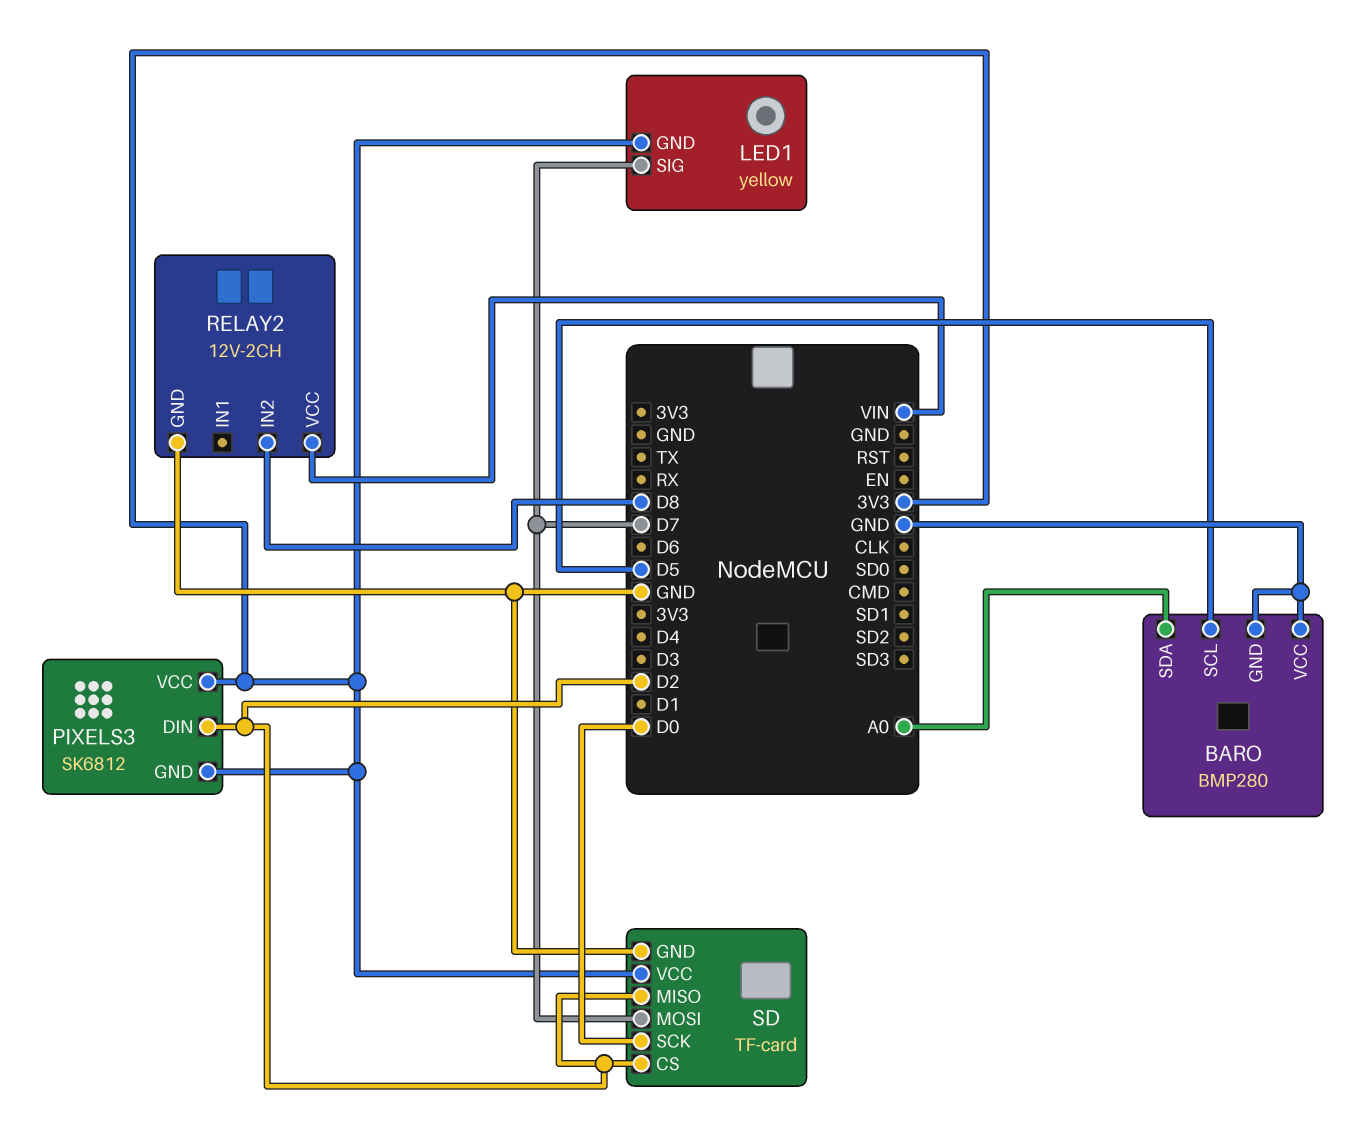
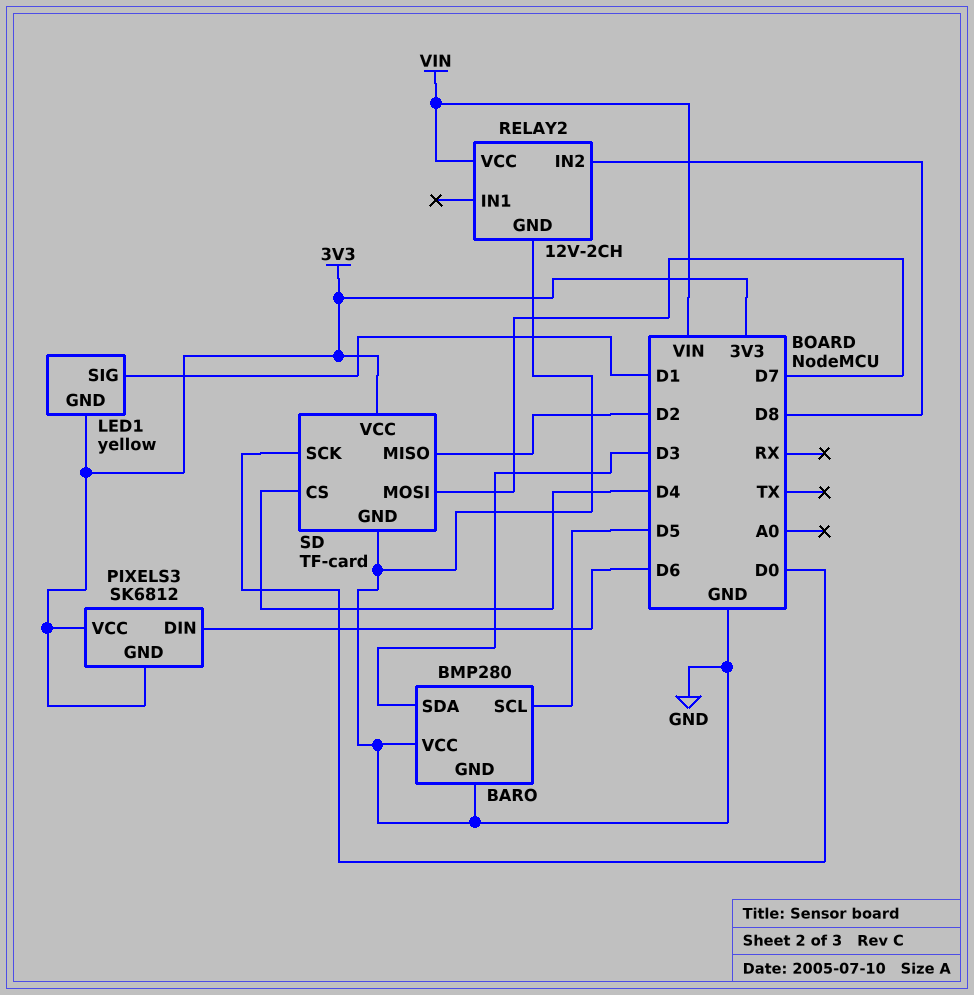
BARO pin SDA: A0 -> D3
LED1 pin SIG: D7 -> D1
PIXELS3 pin DIN: D2 -> D6
SD pin CS: D2 -> D4

